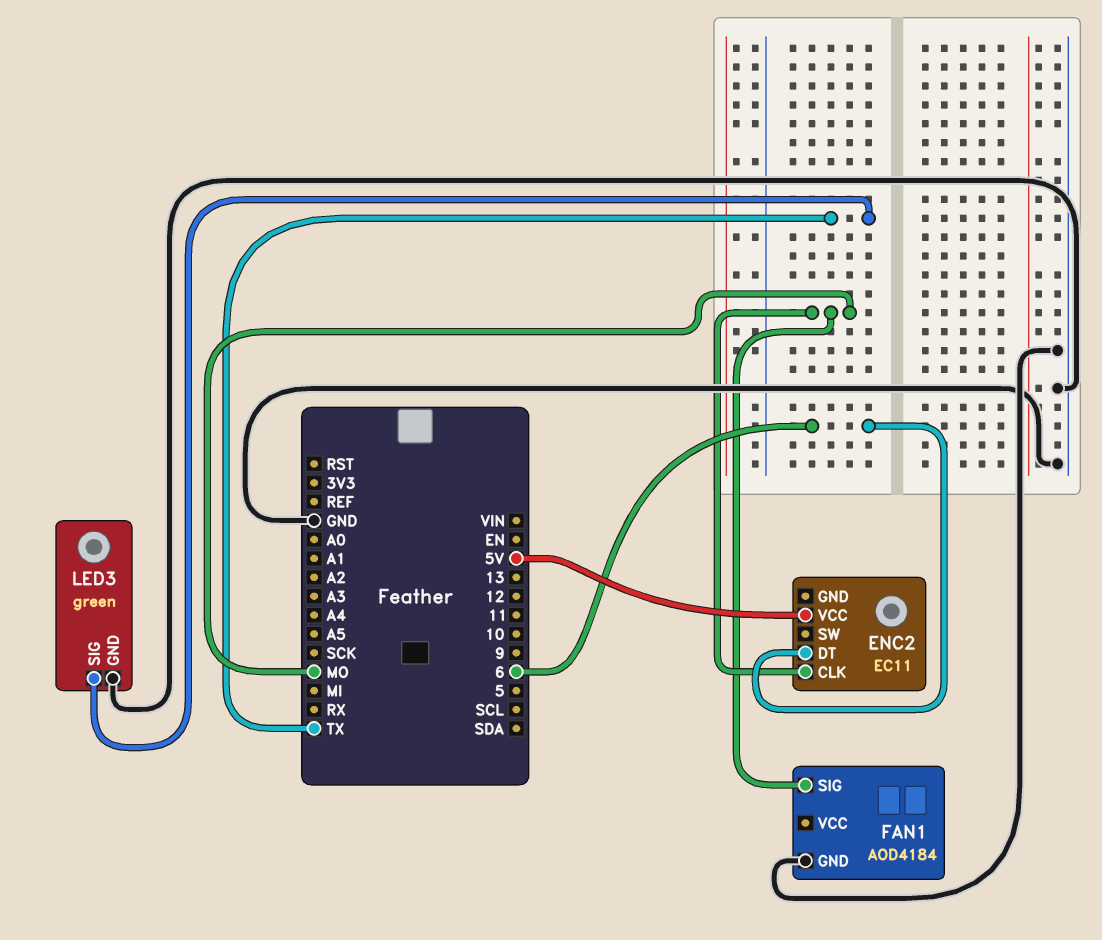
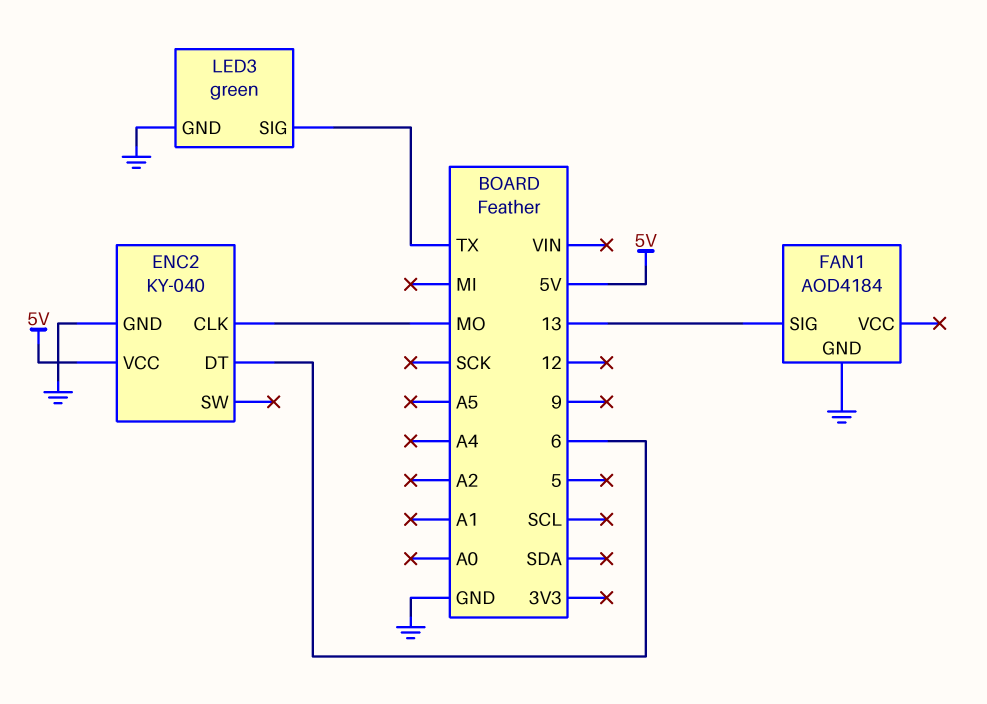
ENC2: EC11 -> KY-040
ENC2 pin GND: none -> GND
FAN1 pin SIG: MO -> 13

